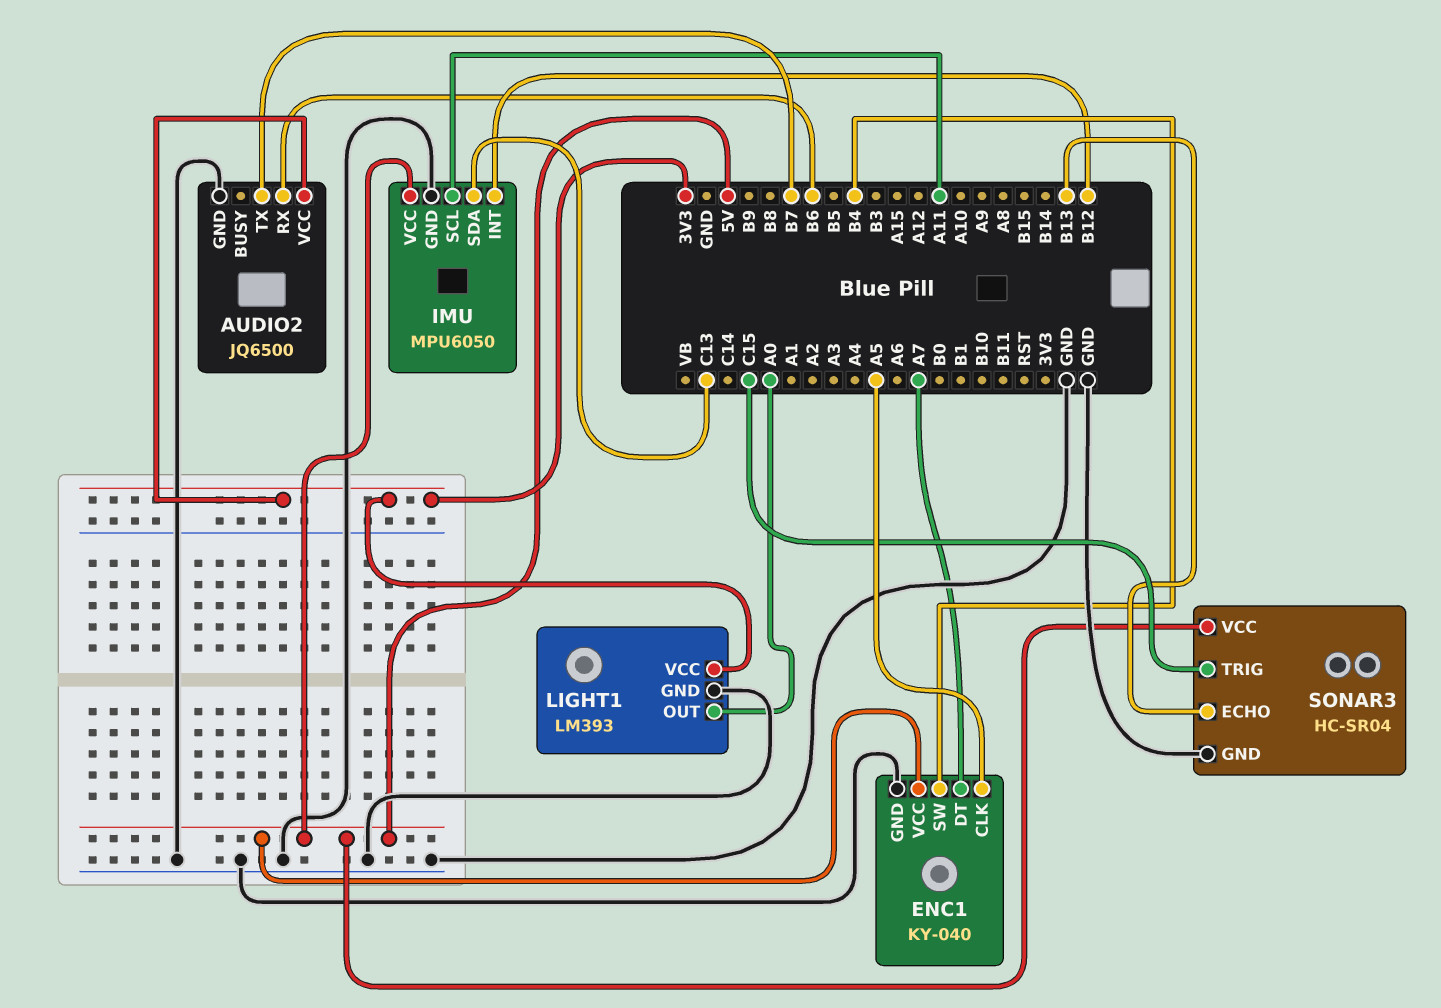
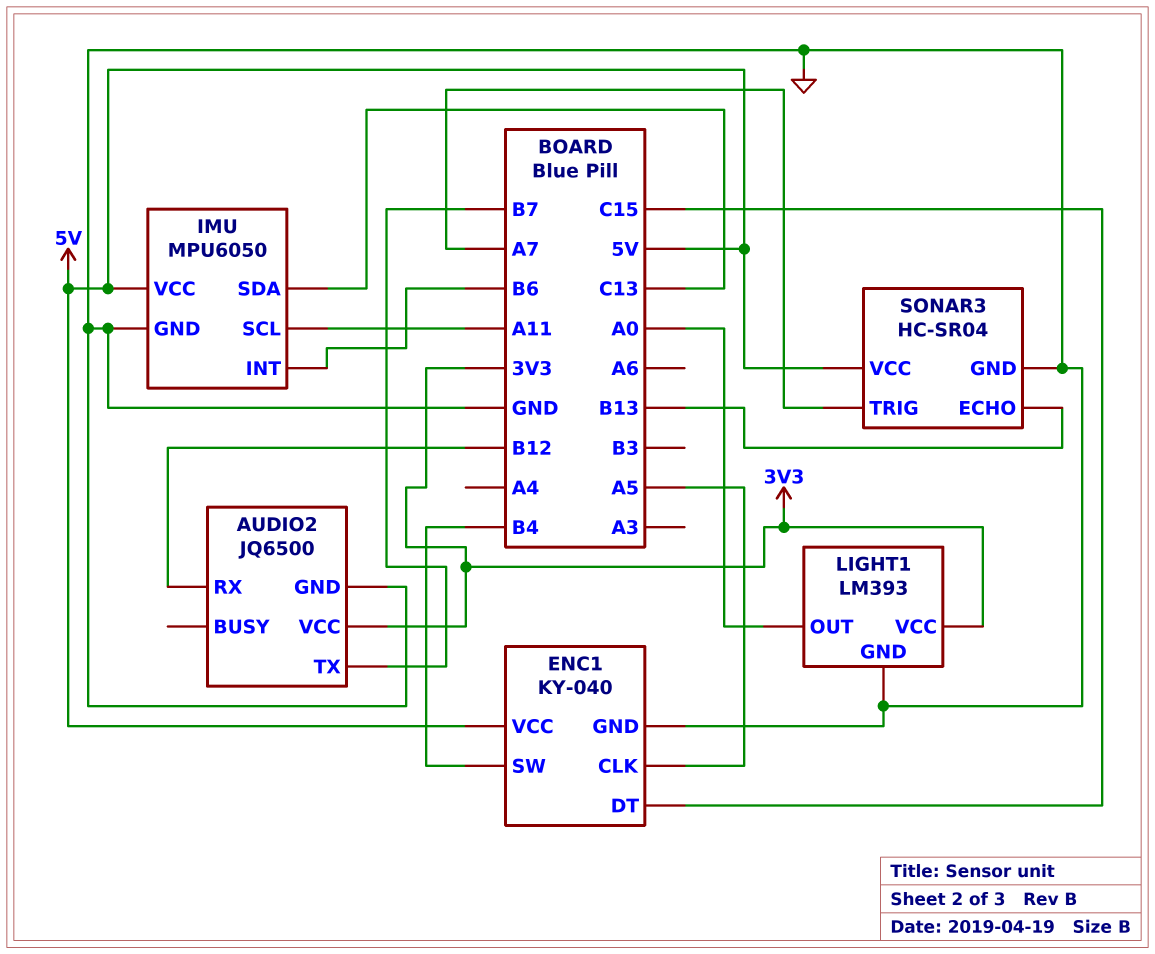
AUDIO2 pin RX: B6 -> B12
ENC1 pin DT: A7 -> C15
IMU pin INT: B12 -> B6
SONAR3 pin TRIG: C15 -> A7

